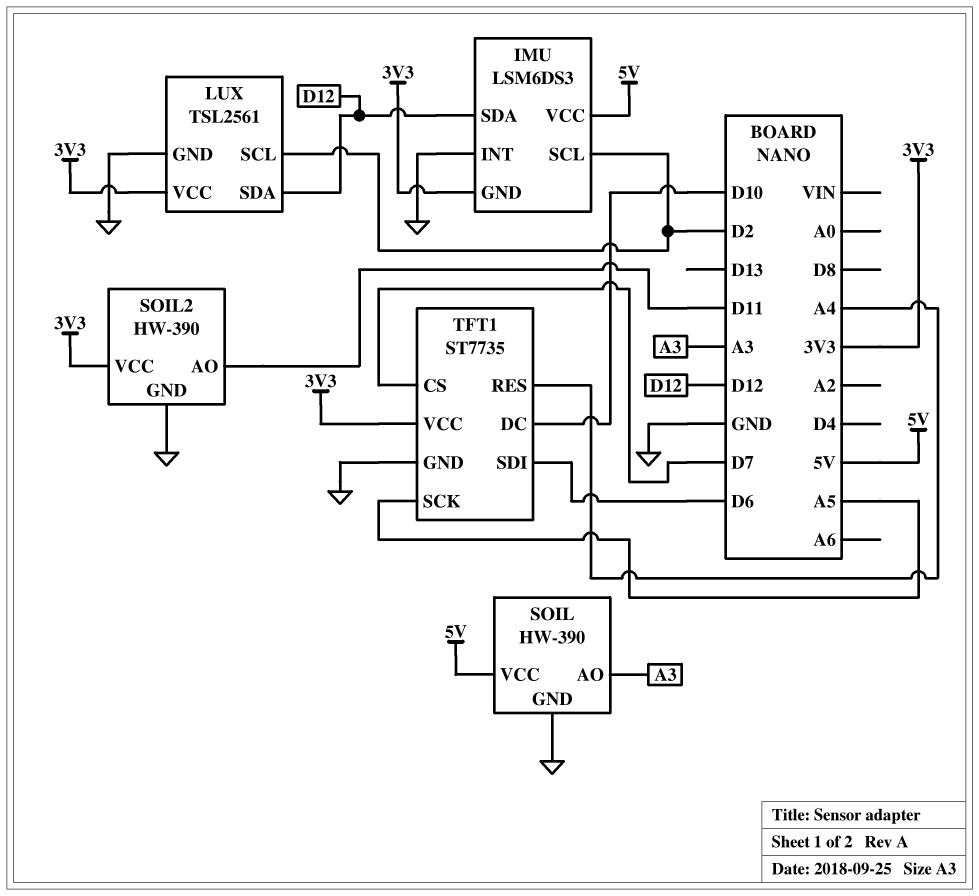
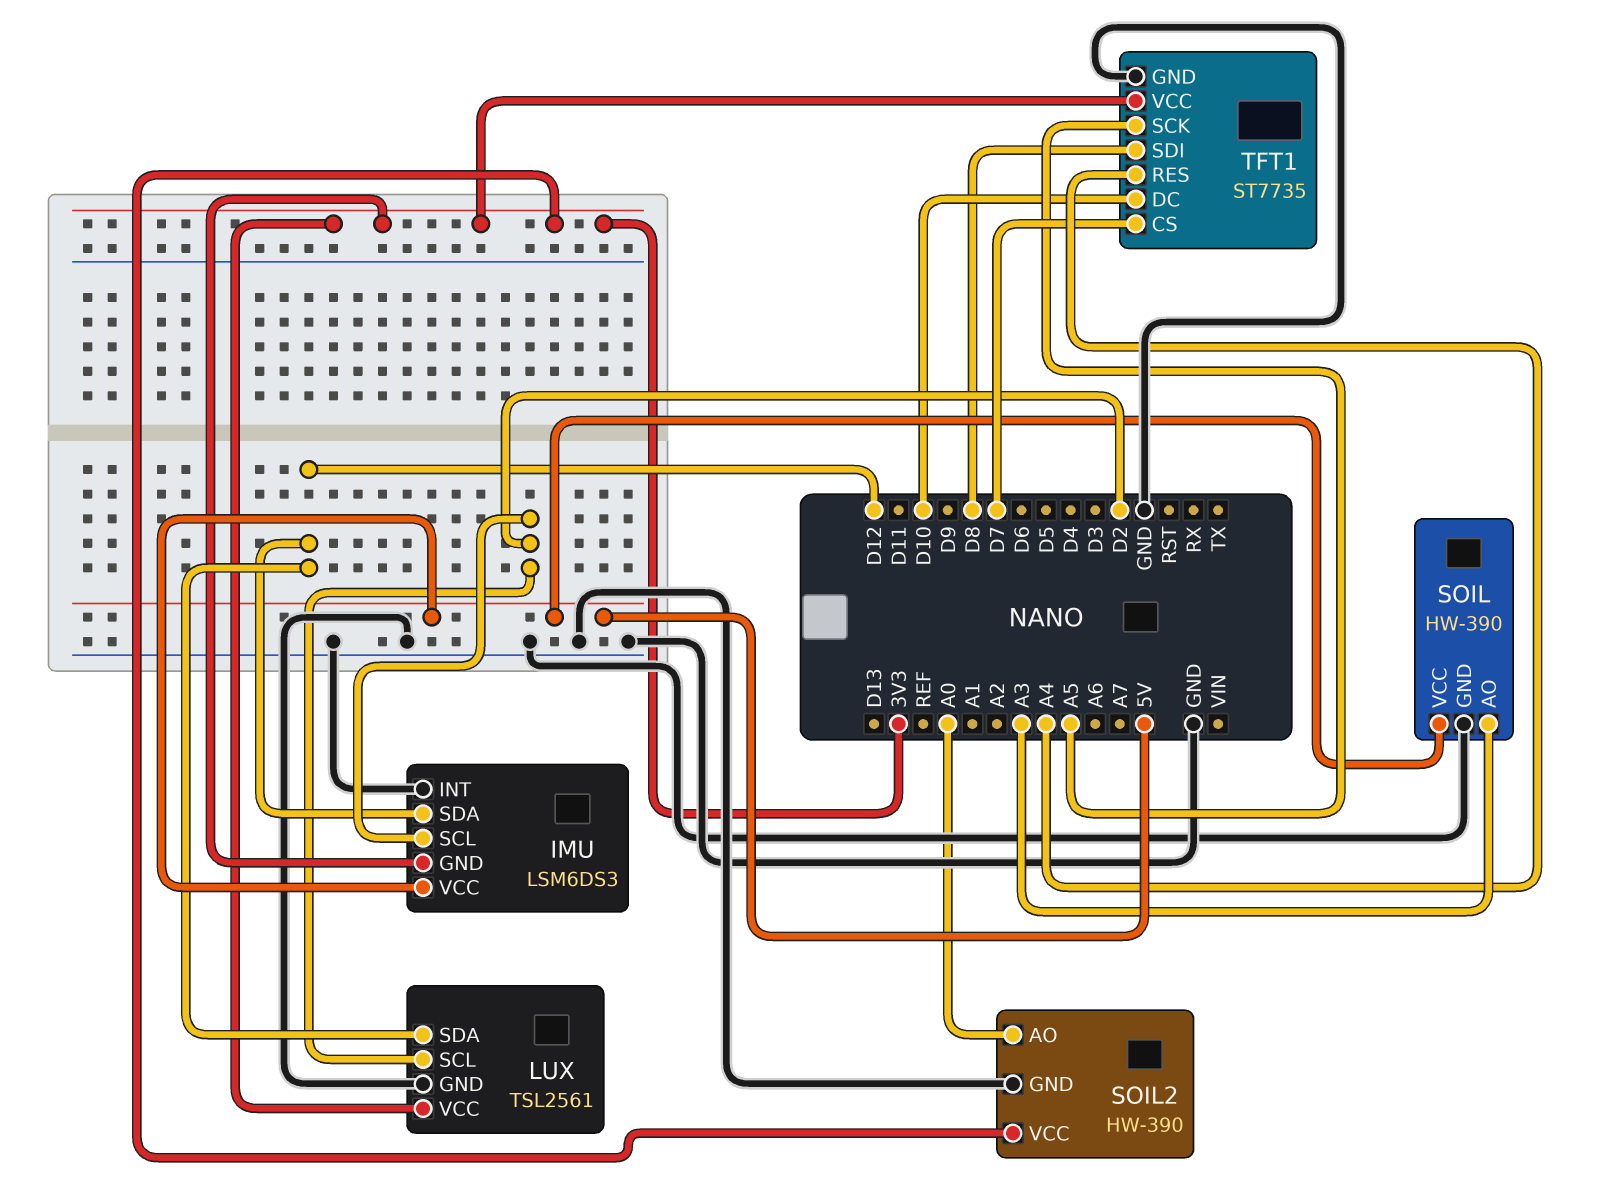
SOIL2 pin AO: D11 -> A0
TFT1 pin SDI: D6 -> D8

